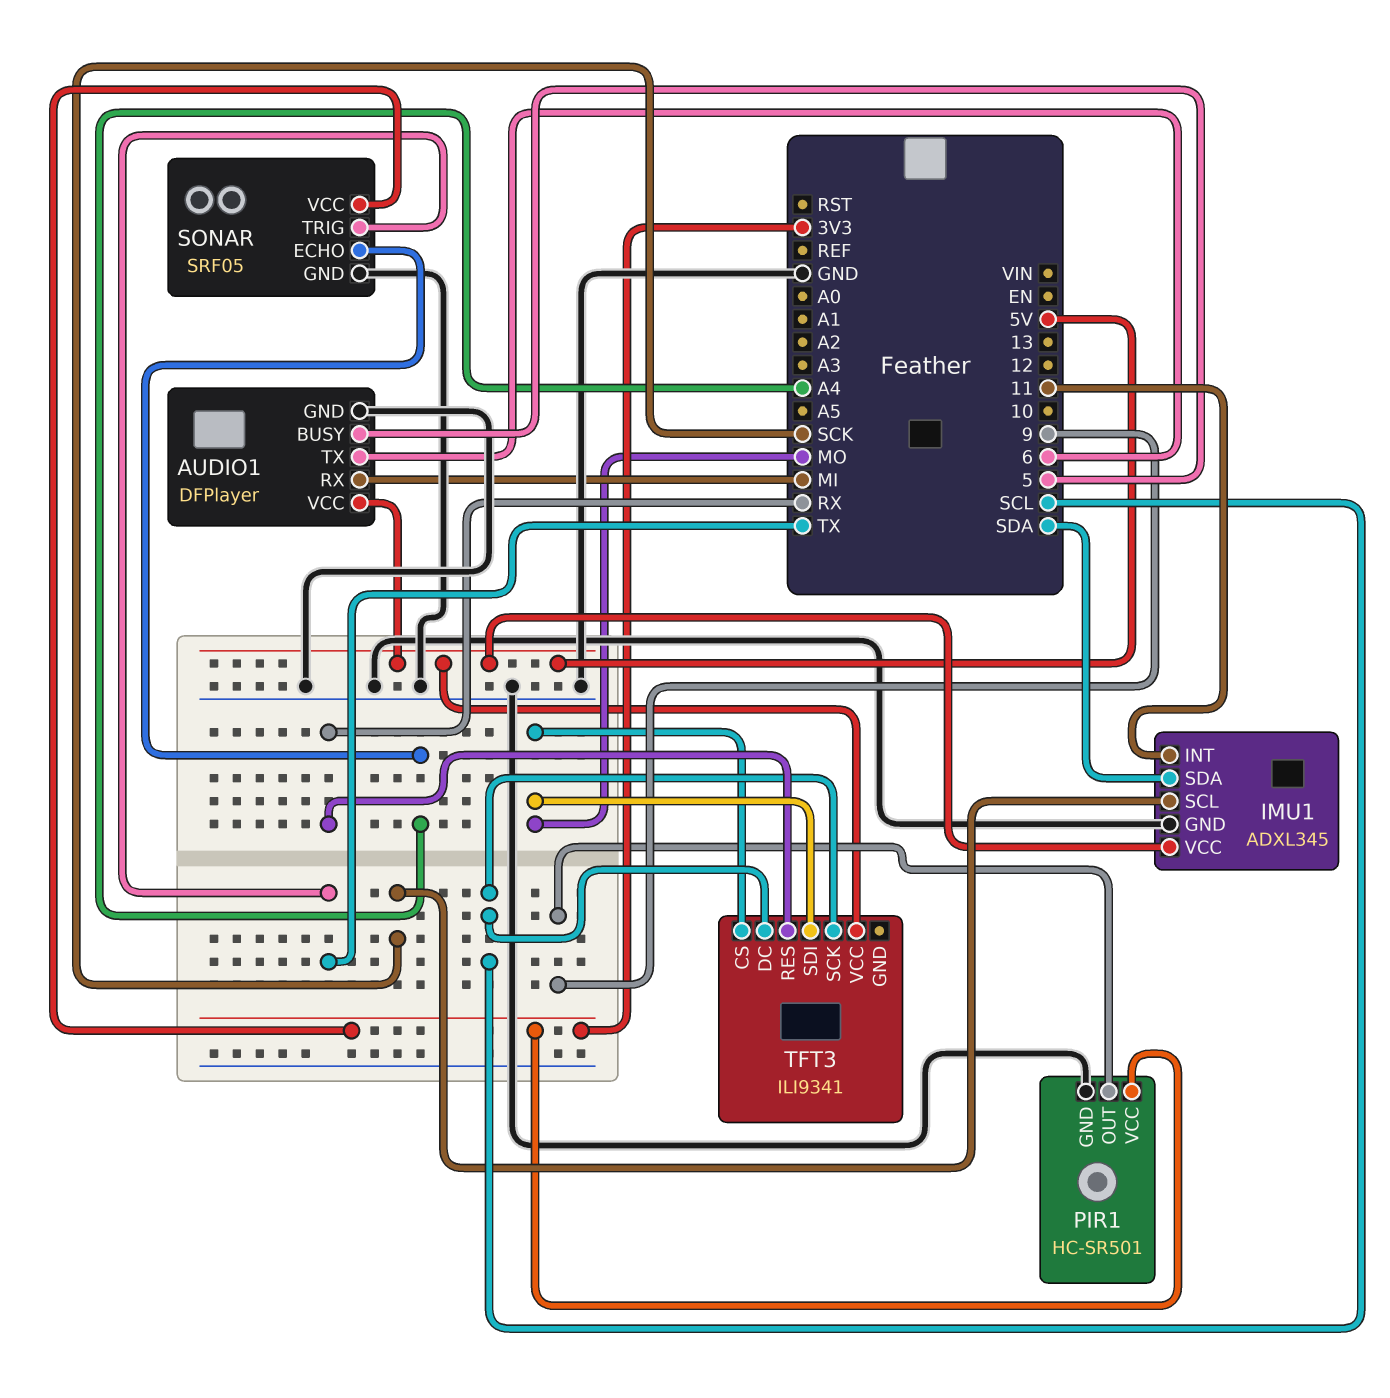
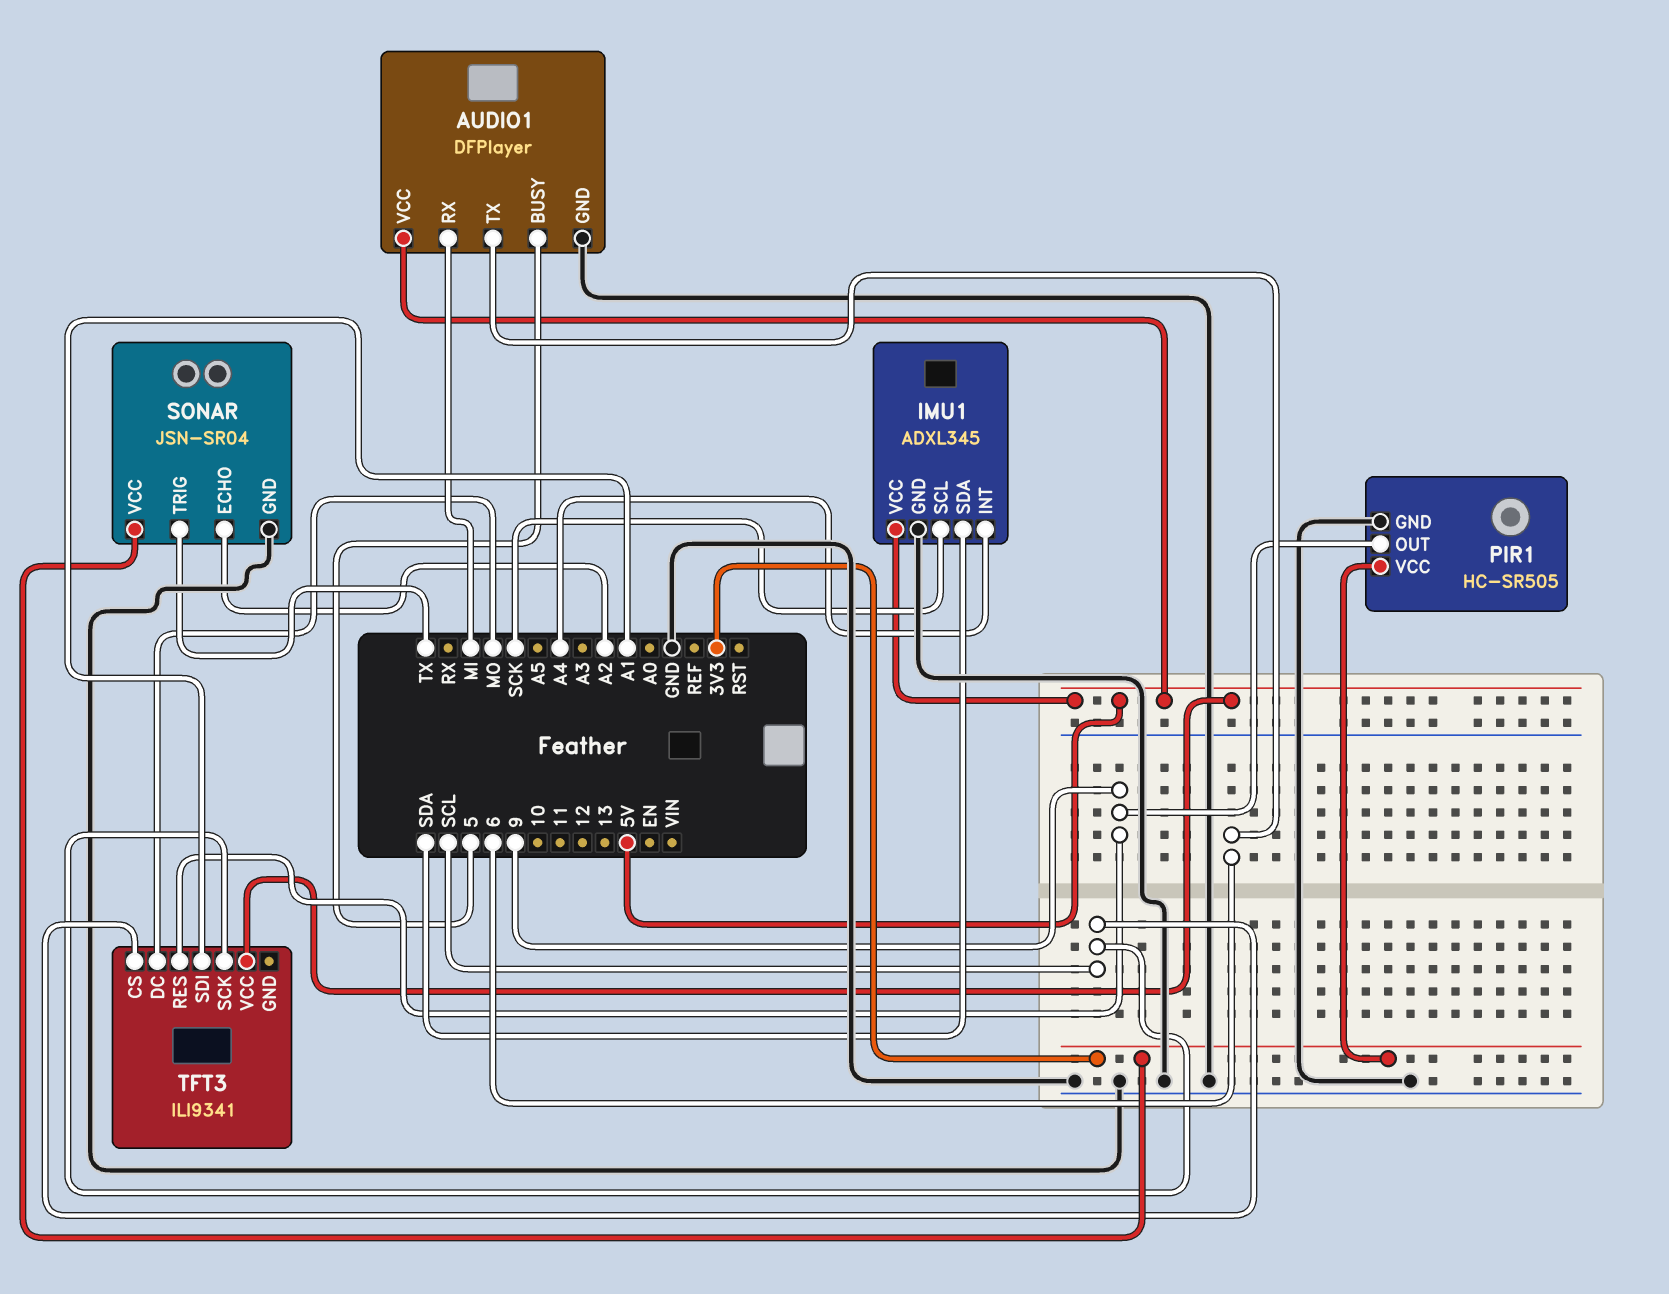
IMU1 pin INT: 11 -> A4
PIR1: HC-SR501 -> HC-SR505
SONAR: SRF05 -> JSN-SR04
SONAR pin ECHO: A4 -> A2
TFT3 pin CS: MO -> SCL
TFT3 pin DC: SCL -> MO
TFT3 pin RES: RX -> 9
TFT3 pin SDI: MO -> A1

